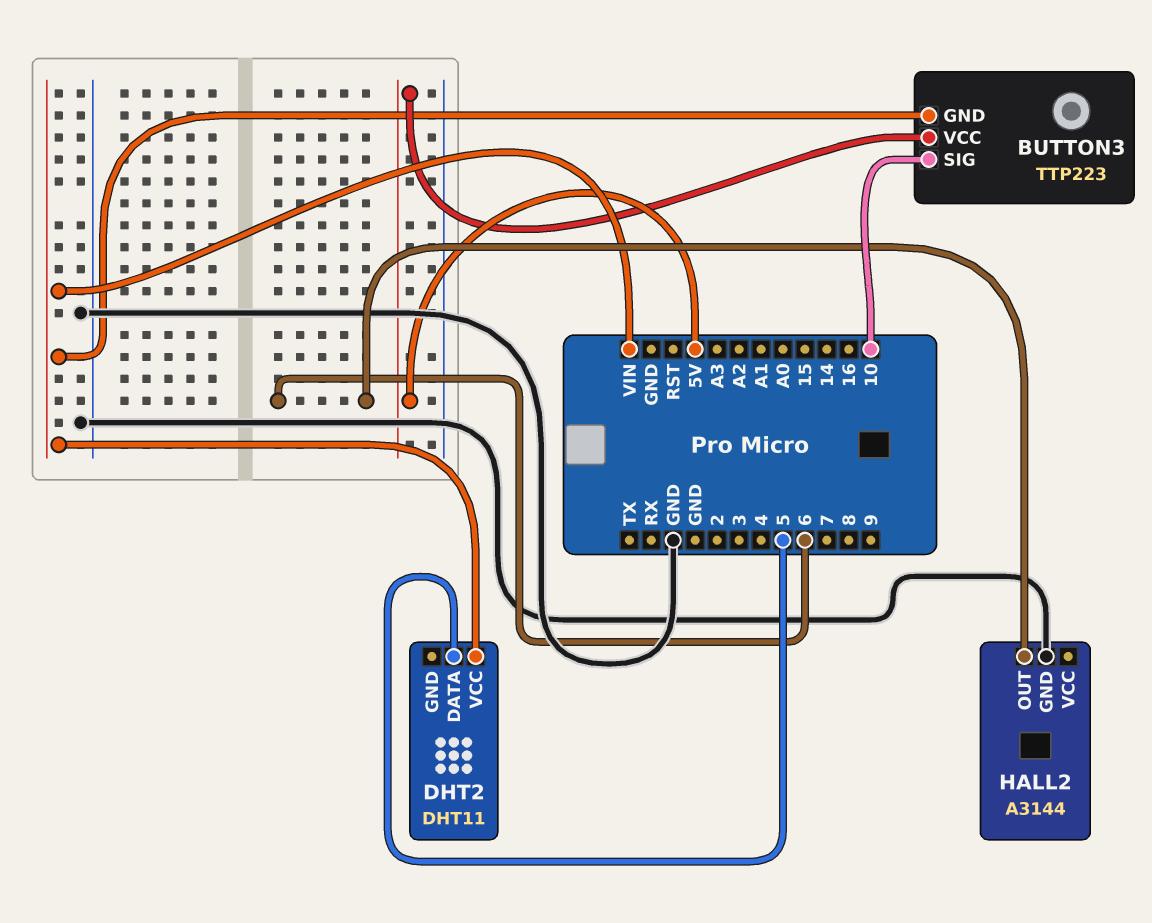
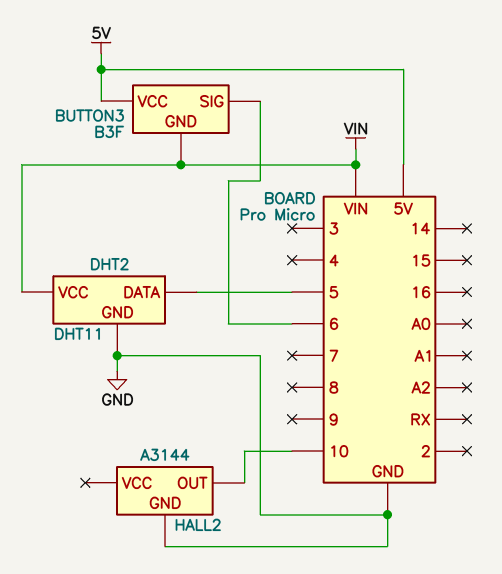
BUTTON3: TTP223 -> B3F
BUTTON3 pin SIG: 10 -> 6
DHT2 pin GND: none -> GND
HALL2 pin OUT: 6 -> 10

